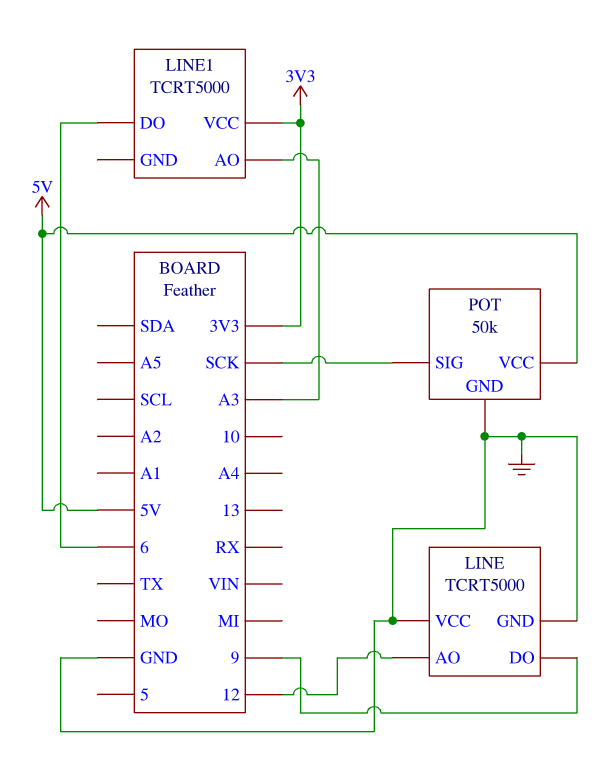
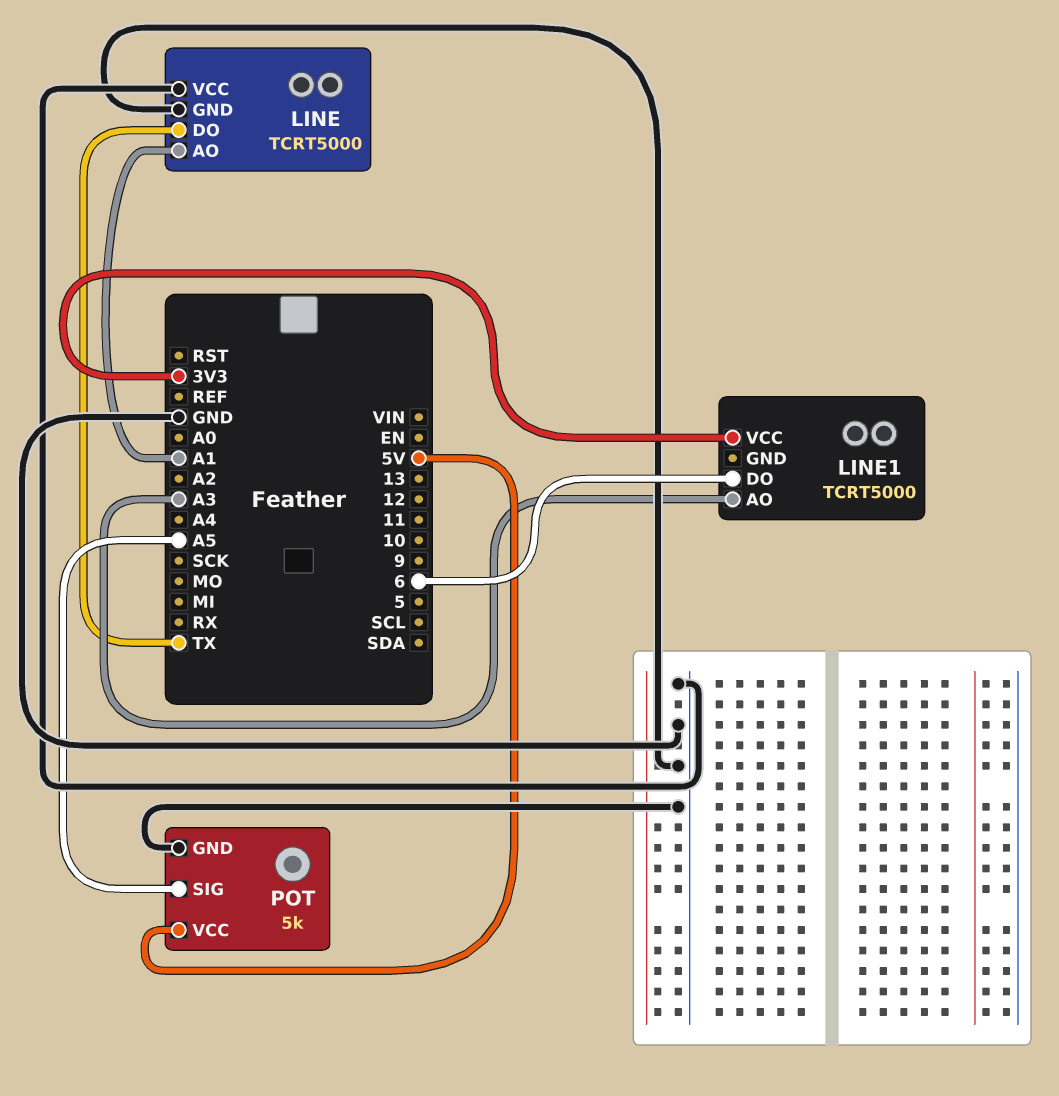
LINE pin AO: 12 -> A1
LINE pin DO: 9 -> TX
POT: 50k -> 5k
POT pin SIG: SCK -> A5

